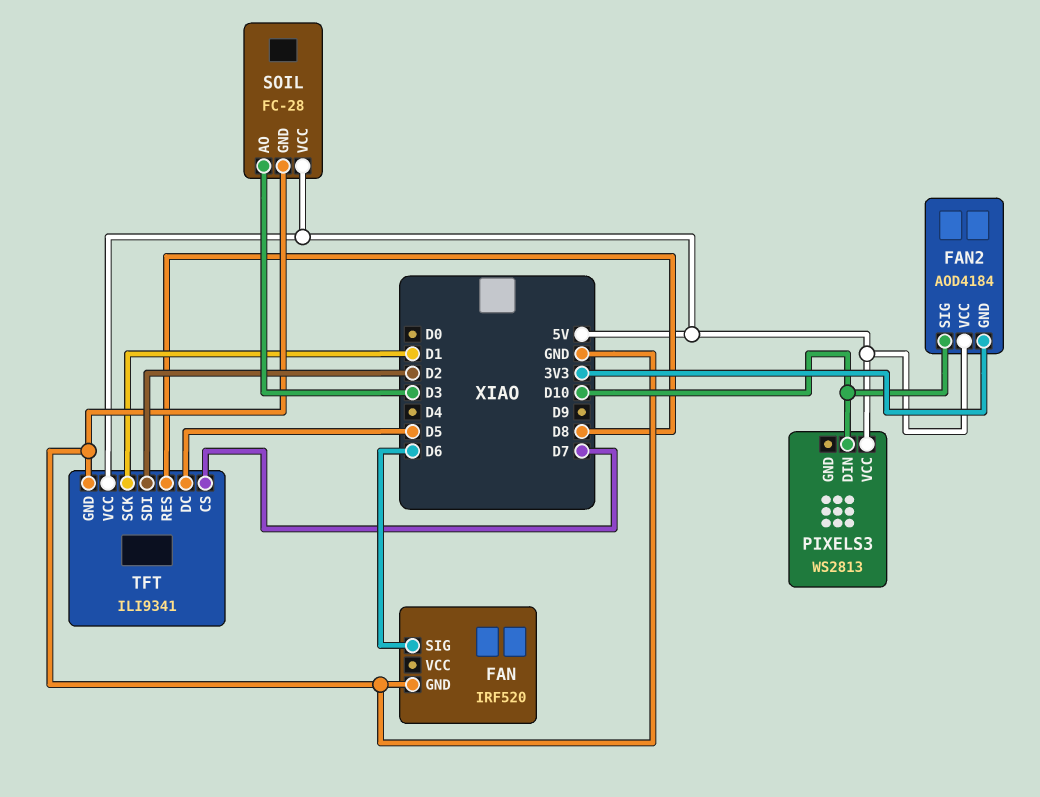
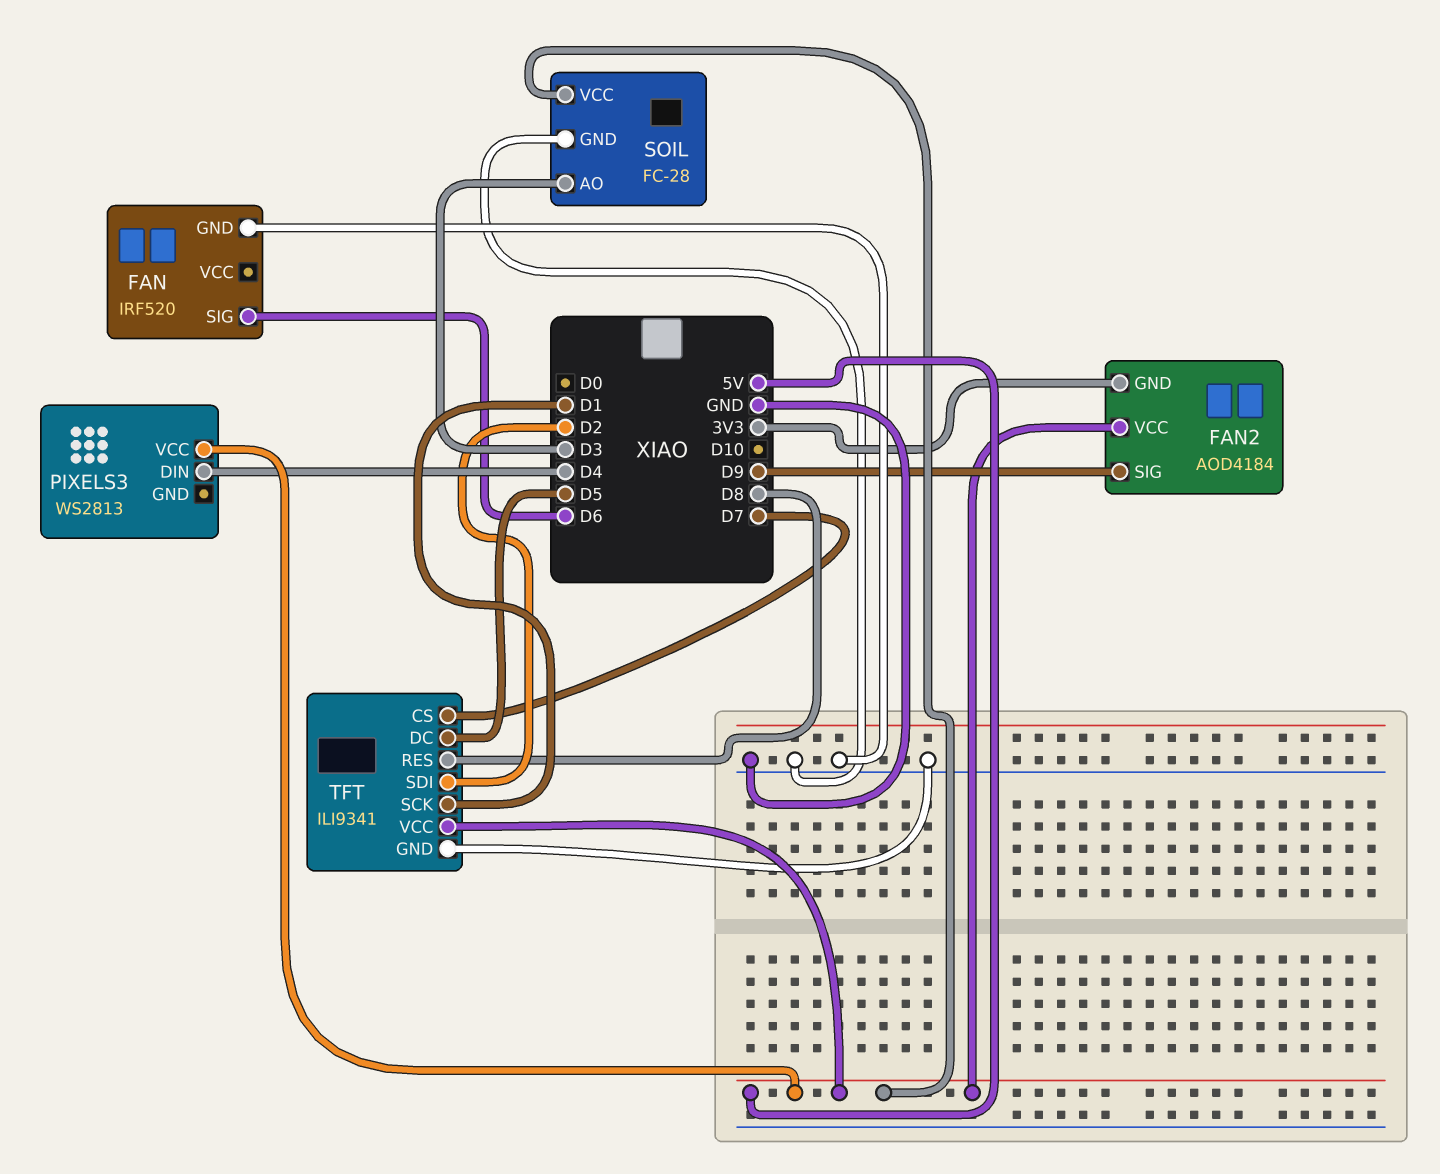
FAN2 pin SIG: D10 -> D9
PIXELS3 pin DIN: D10 -> D4

